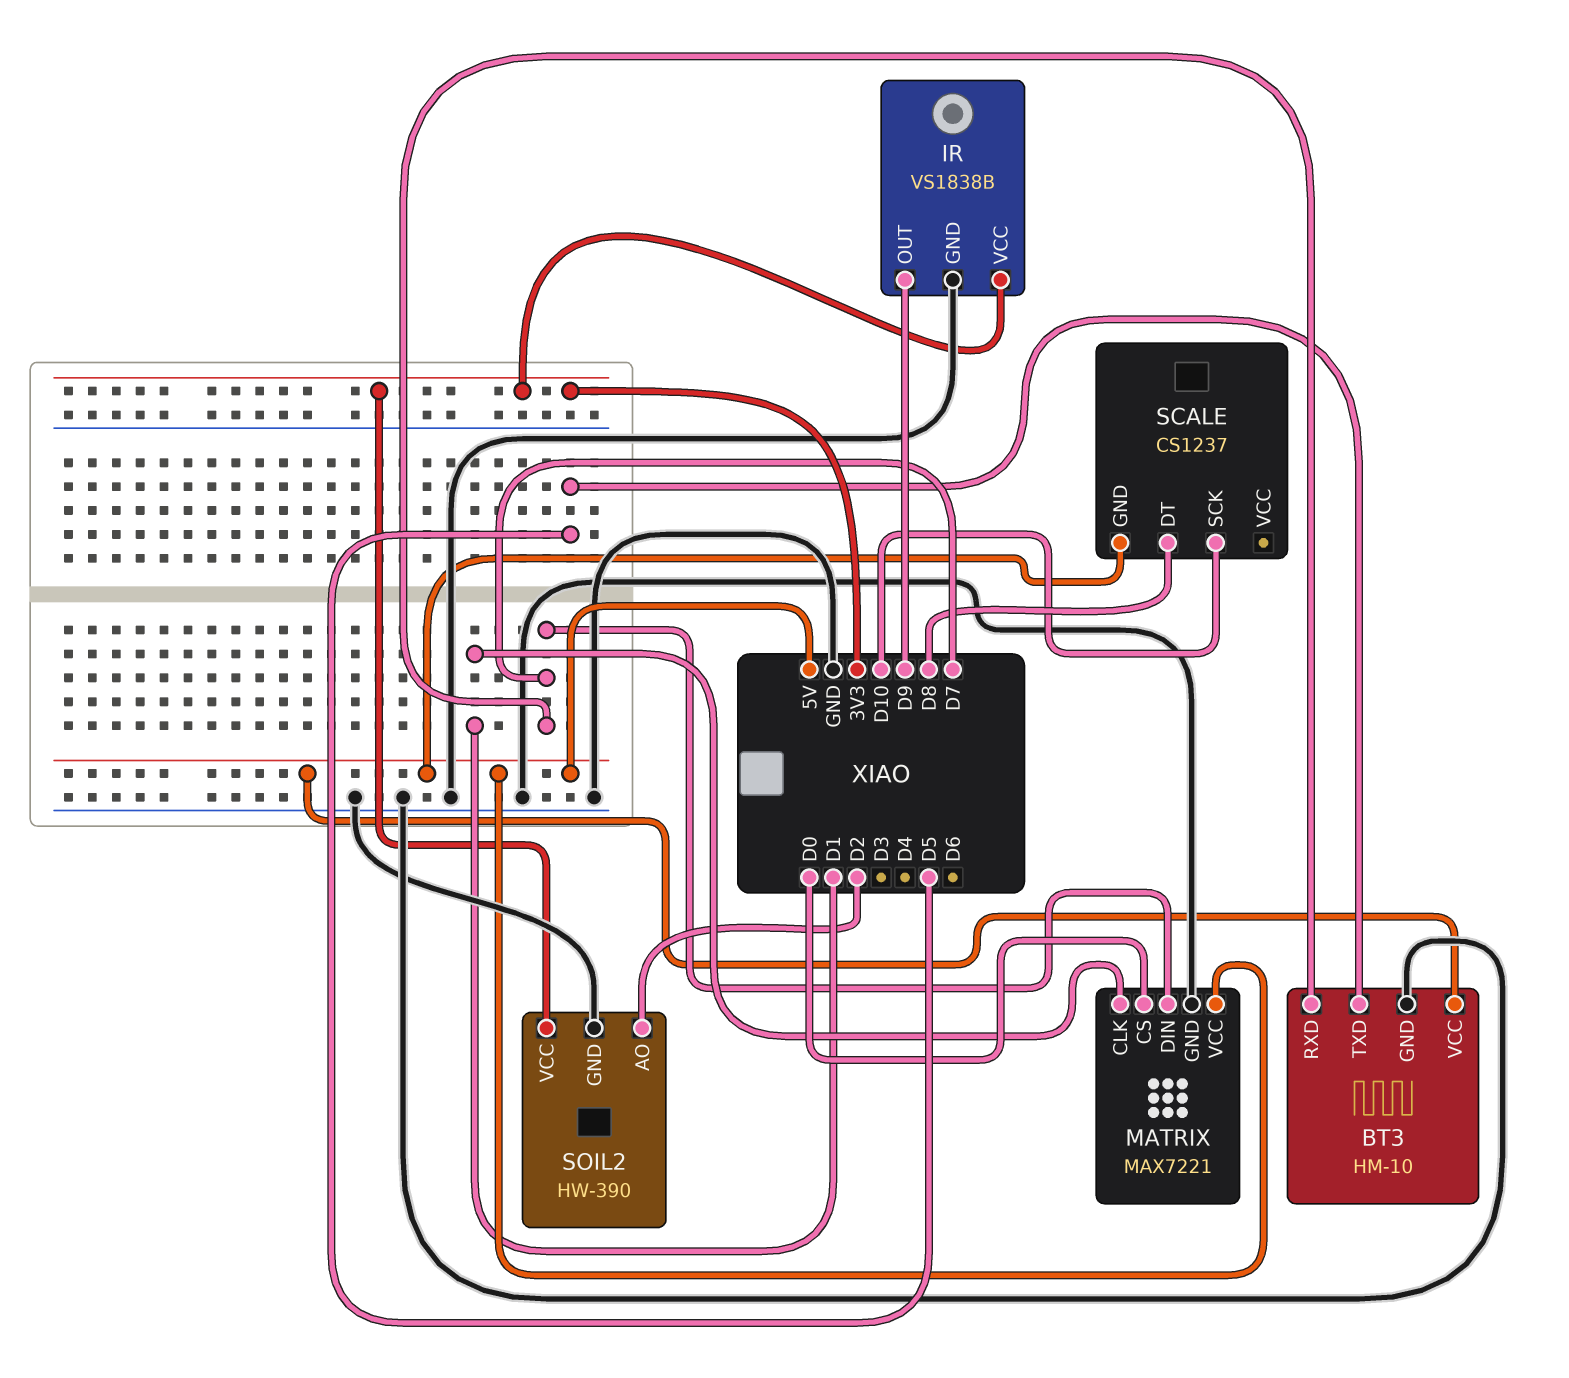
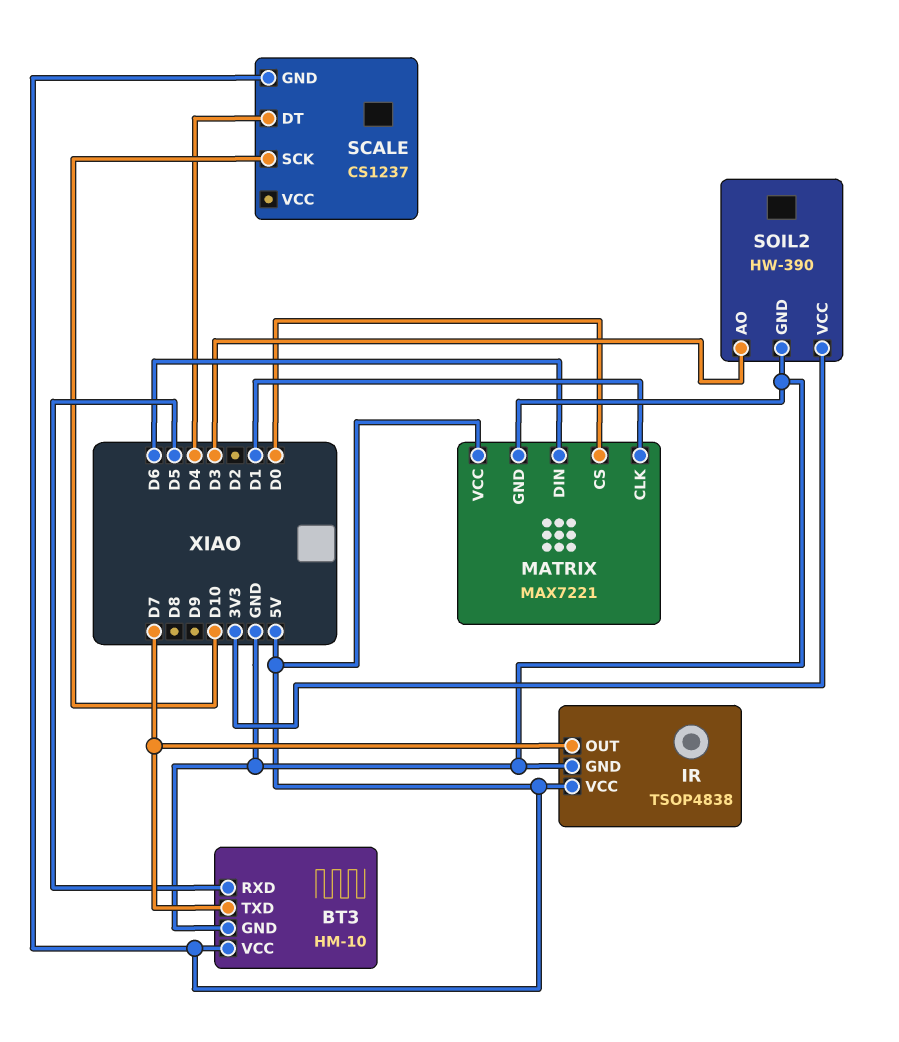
BT3 pin RXD: D7 -> D5
BT3 pin TXD: D5 -> D7
IR: VS1838B -> TSOP4838
IR pin OUT: D9 -> D7
IR pin VCC: 3V3 -> 5V
MATRIX pin DIN: D7 -> D6
SCALE pin DT: D8 -> D4
SOIL2 pin AO: D2 -> D3

